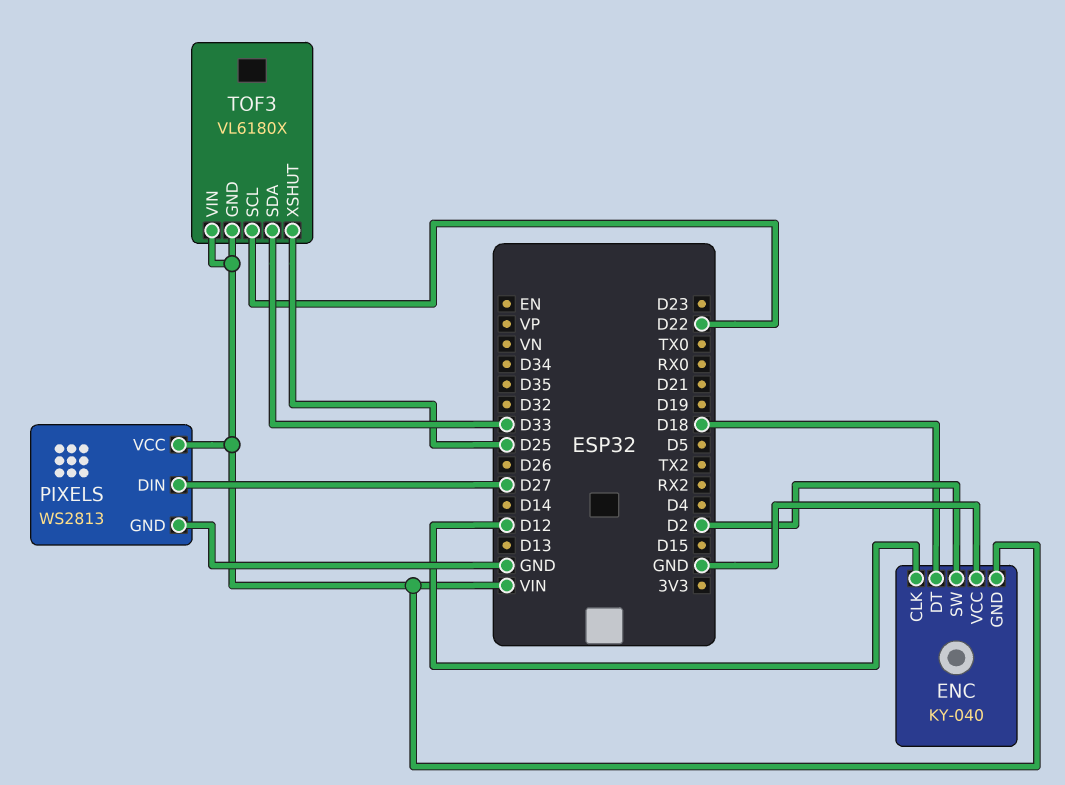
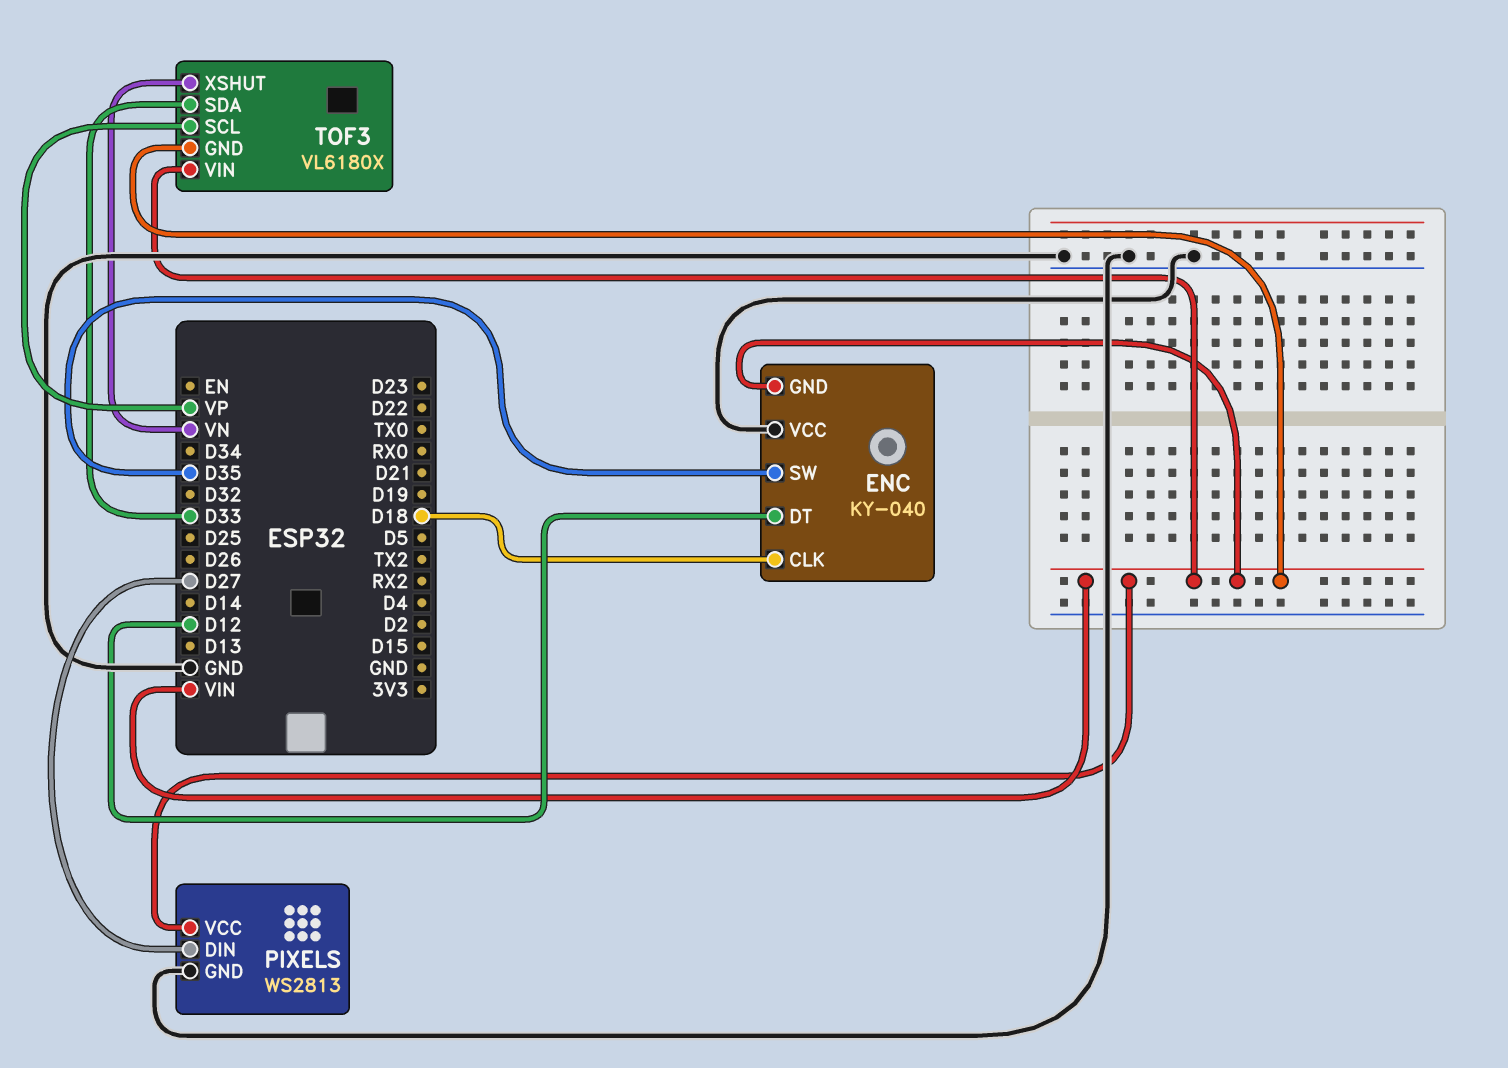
ENC pin CLK: D12 -> D18
ENC pin DT: D18 -> D12
ENC pin SW: D2 -> D35
TOF3 pin SCL: D22 -> VP
TOF3 pin XSHUT: D25 -> VN

